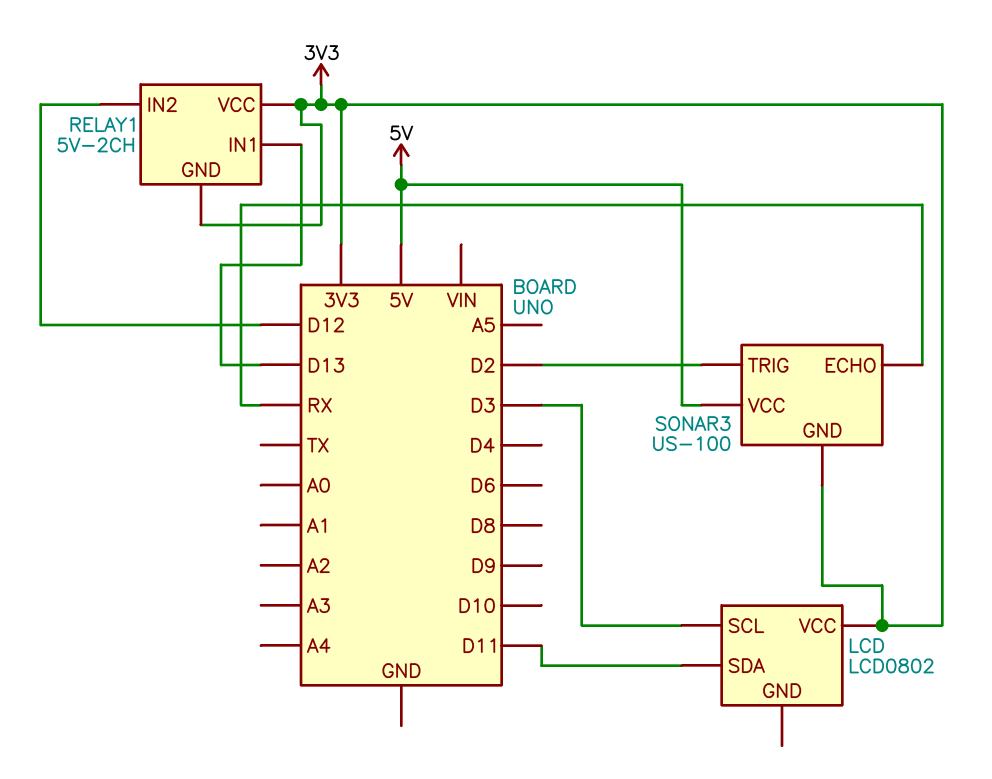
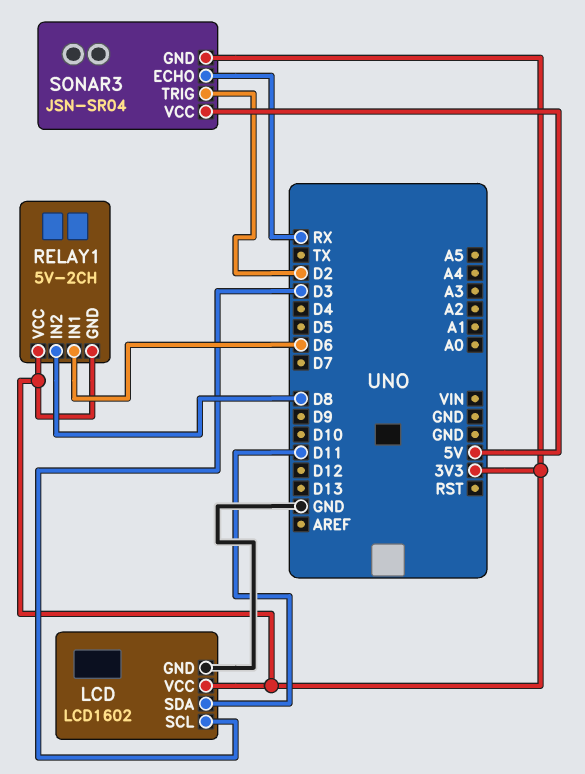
LCD: LCD0802 -> LCD1602
LCD pin GND: none -> GND
RELAY1 pin IN1: D13 -> D6
RELAY1 pin IN2: D12 -> D8
SONAR3: US-100 -> JSN-SR04

